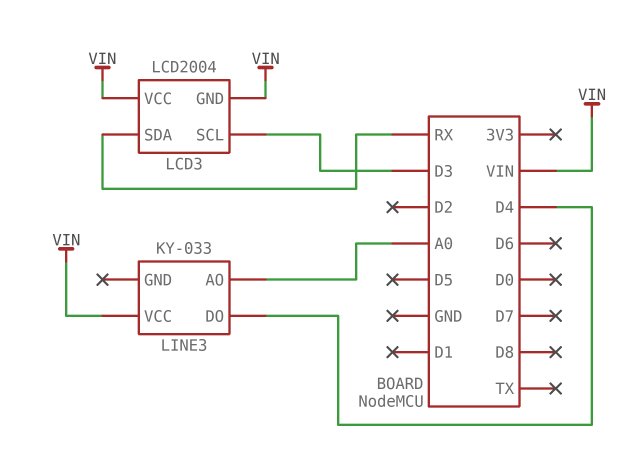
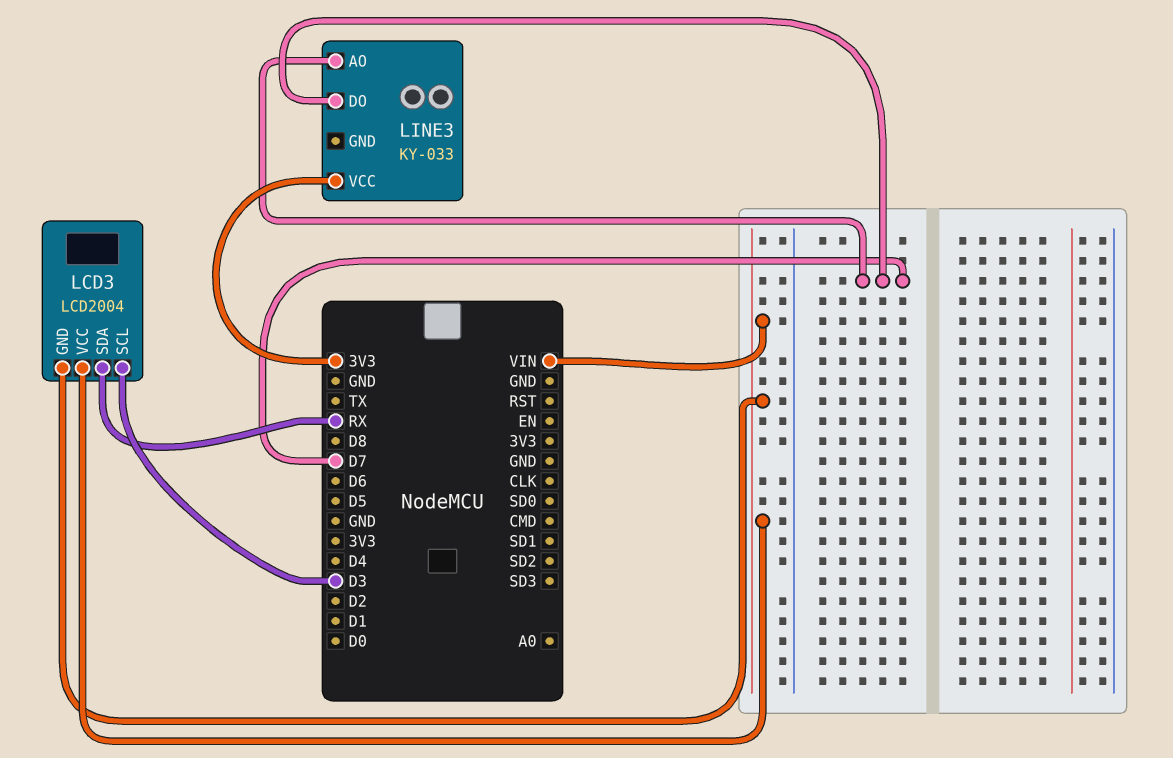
LINE3 pin AO: A0 -> D7
LINE3 pin DO: D4 -> D7
LINE3 pin VCC: VIN -> 3V3

